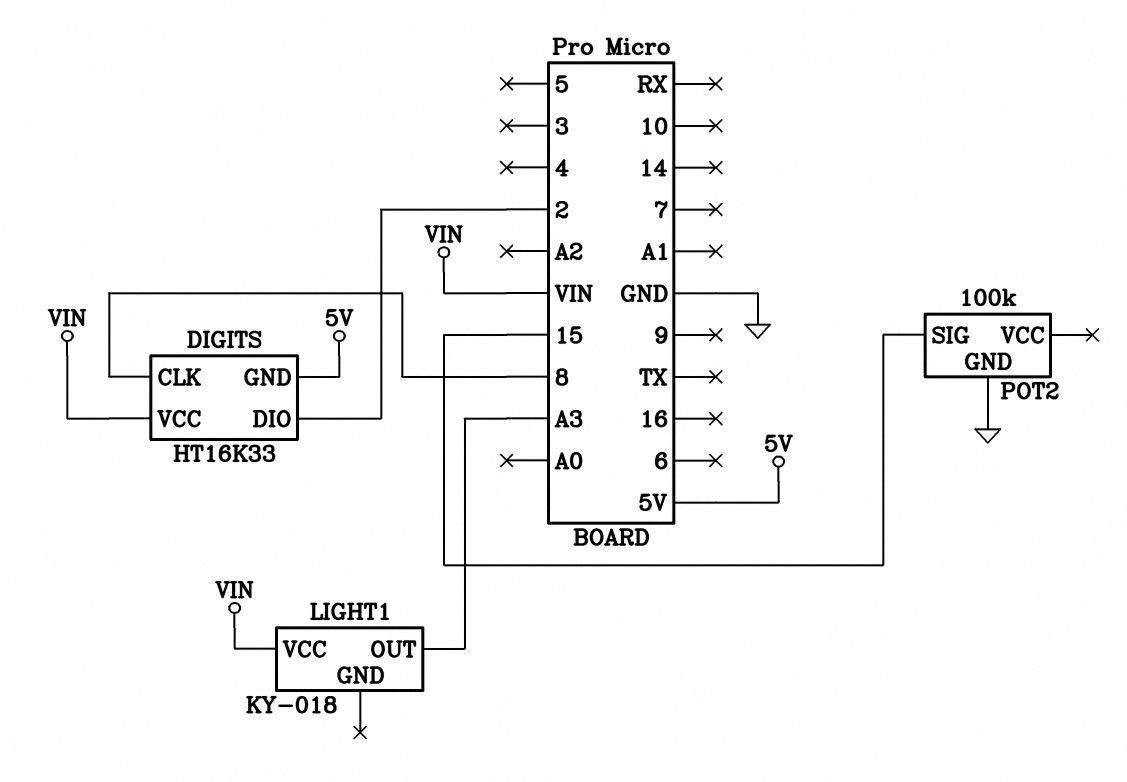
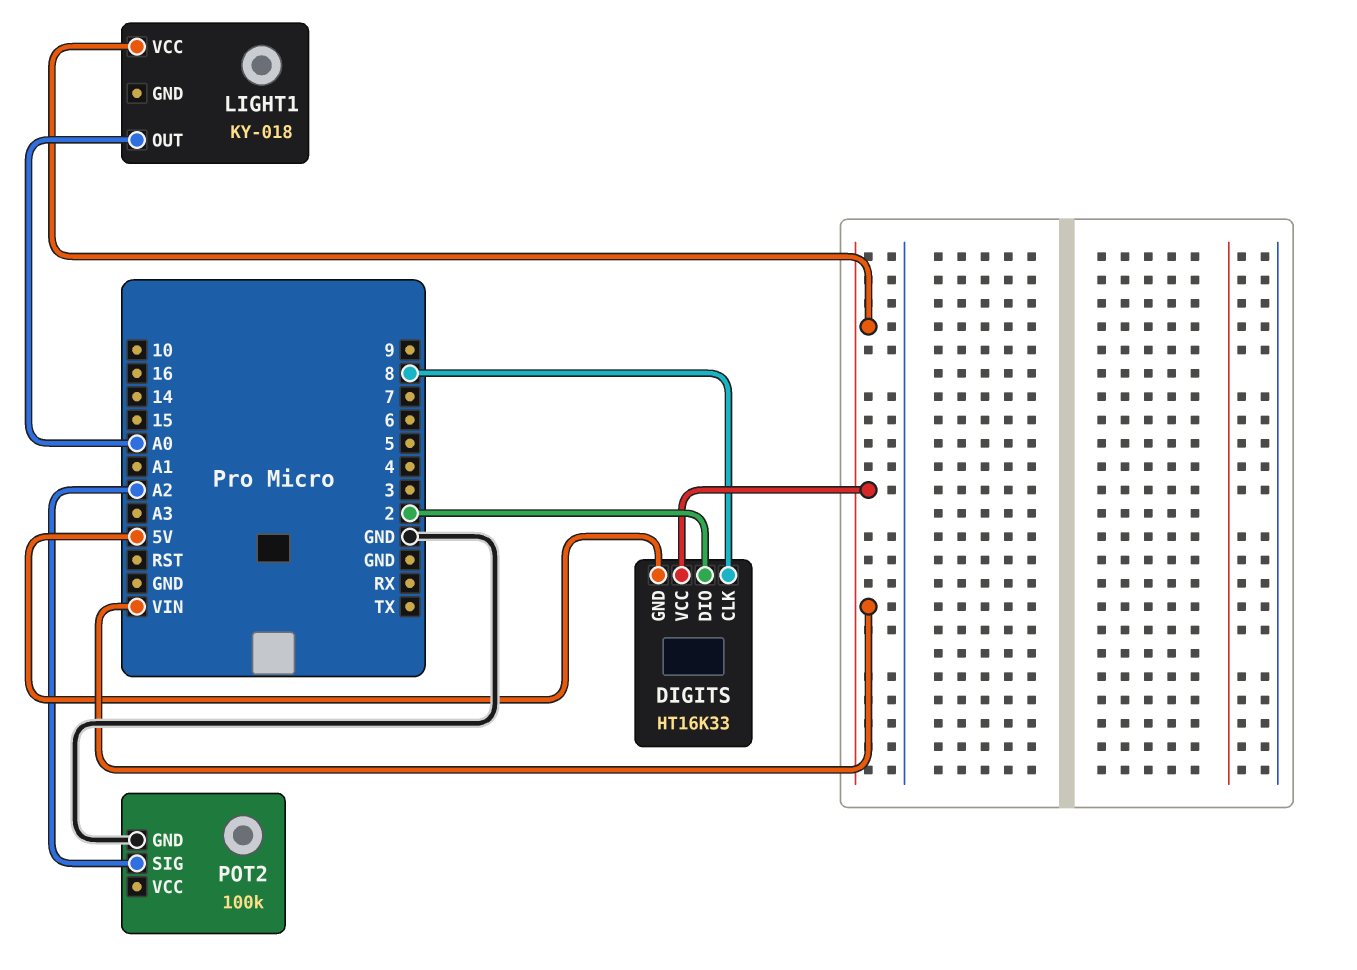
LIGHT1 pin OUT: A3 -> A0
POT2 pin SIG: 15 -> A2

